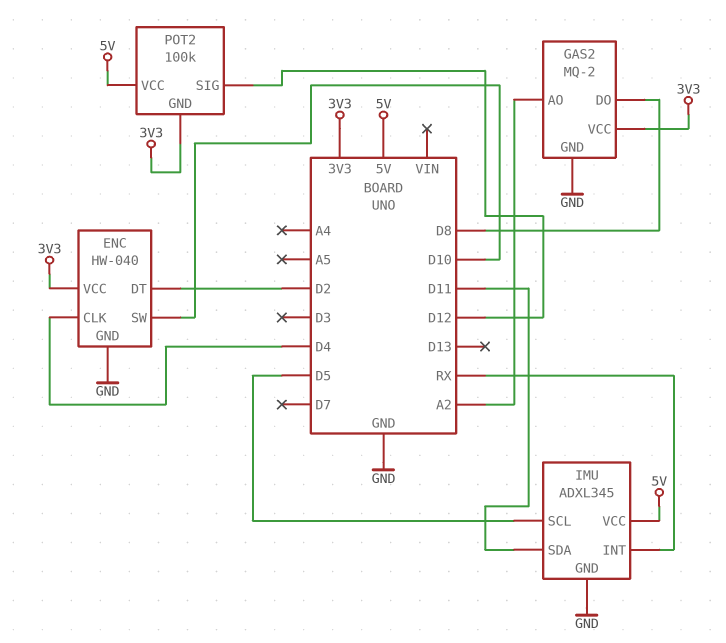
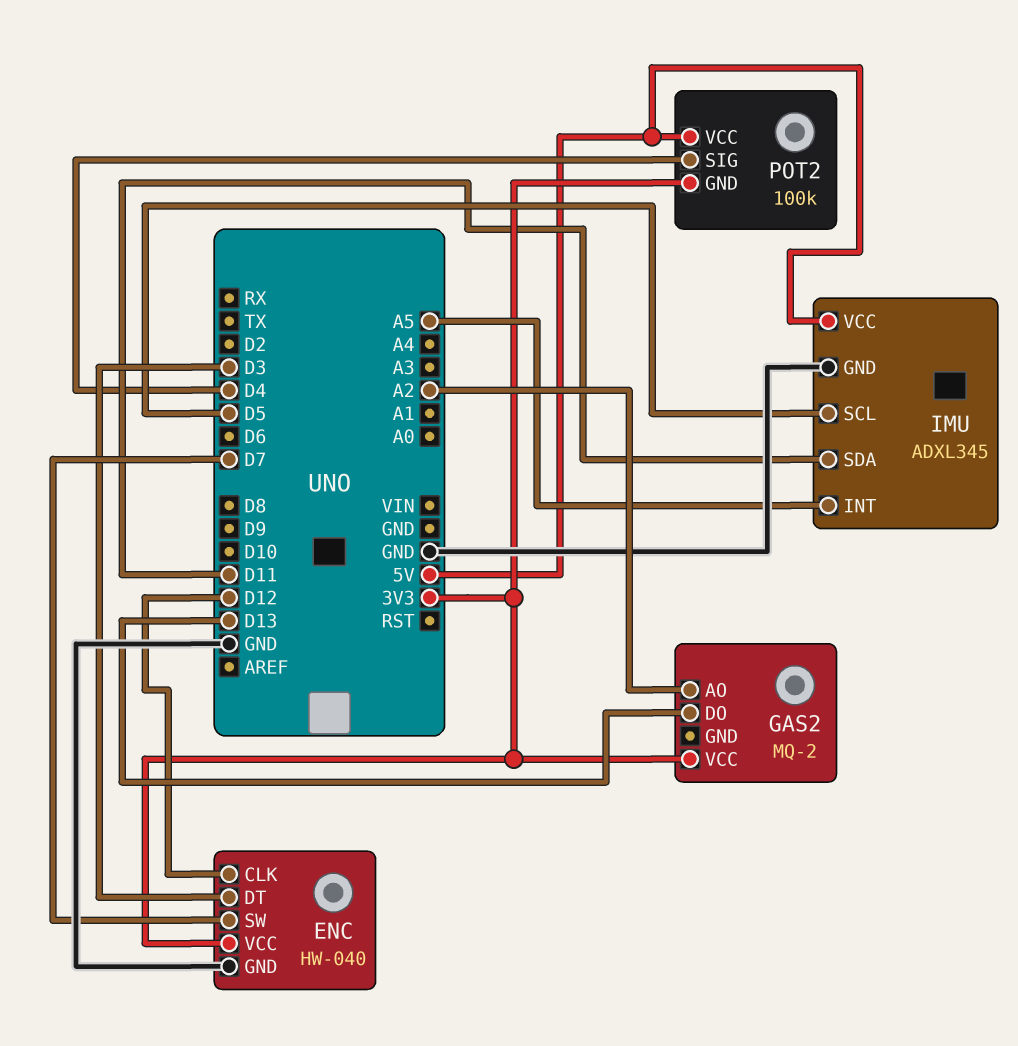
ENC pin CLK: D4 -> D12
ENC pin DT: D2 -> D3
ENC pin SW: D10 -> D7
GAS2 pin DO: D8 -> D13
GAS2 pin GND: GND -> none
IMU pin INT: RX -> A5
POT2 pin SIG: D12 -> D4

